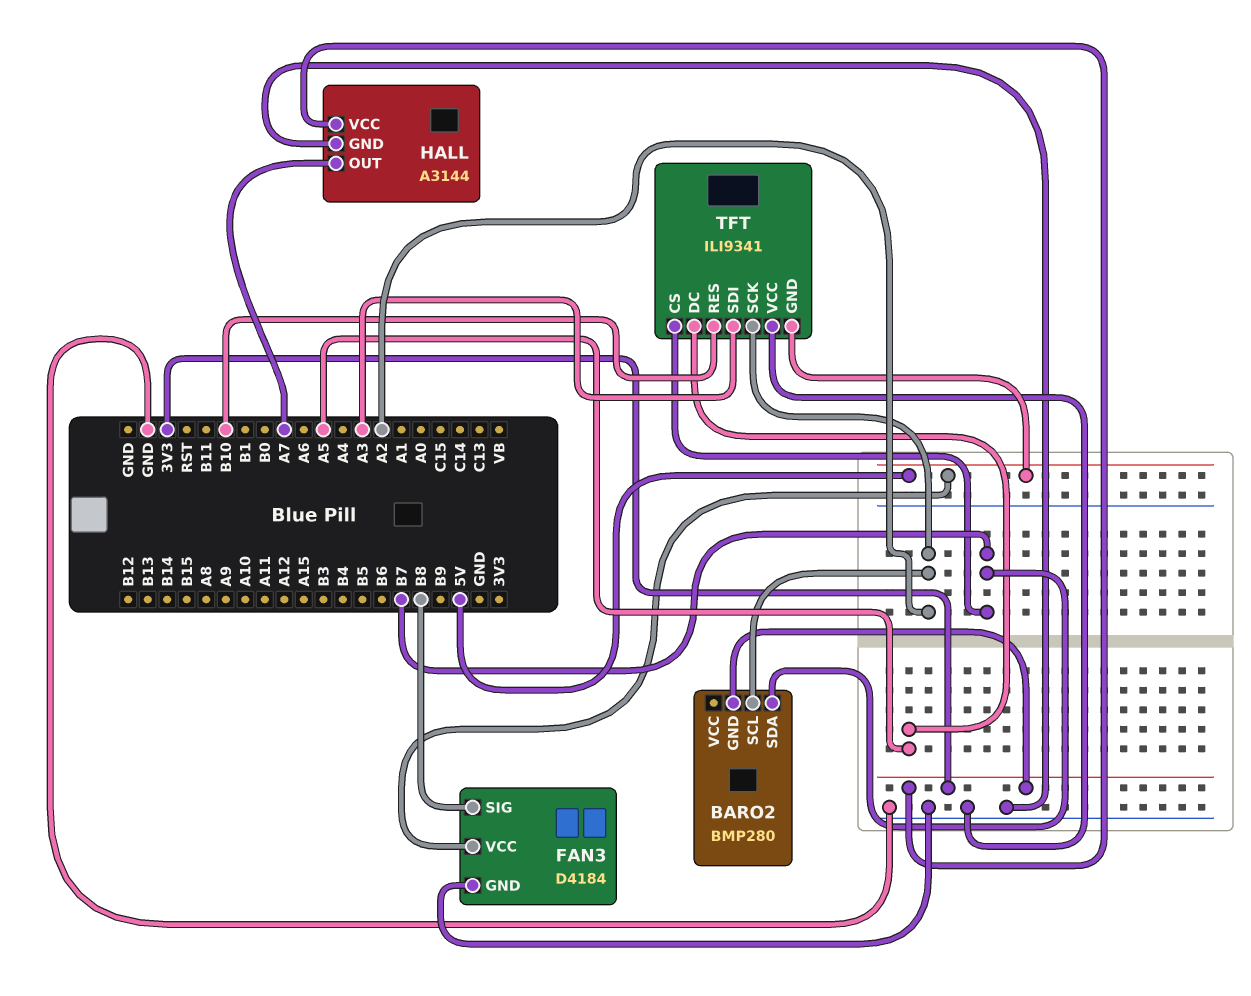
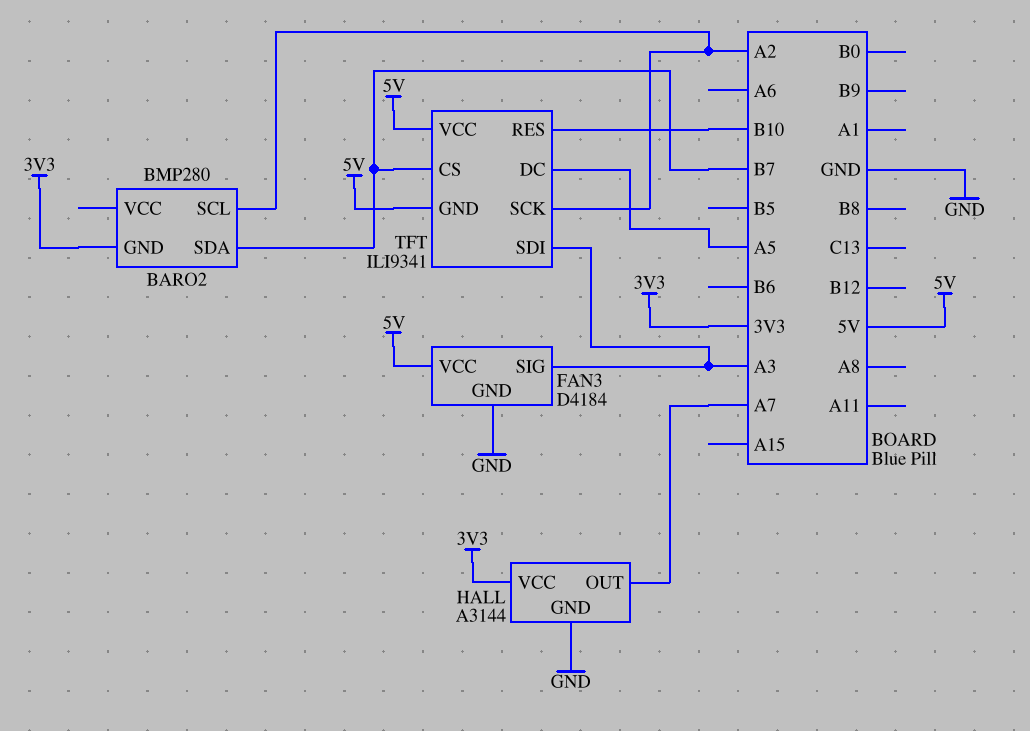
FAN3 pin SIG: B8 -> A3
TFT pin VCC: GND -> 5V

